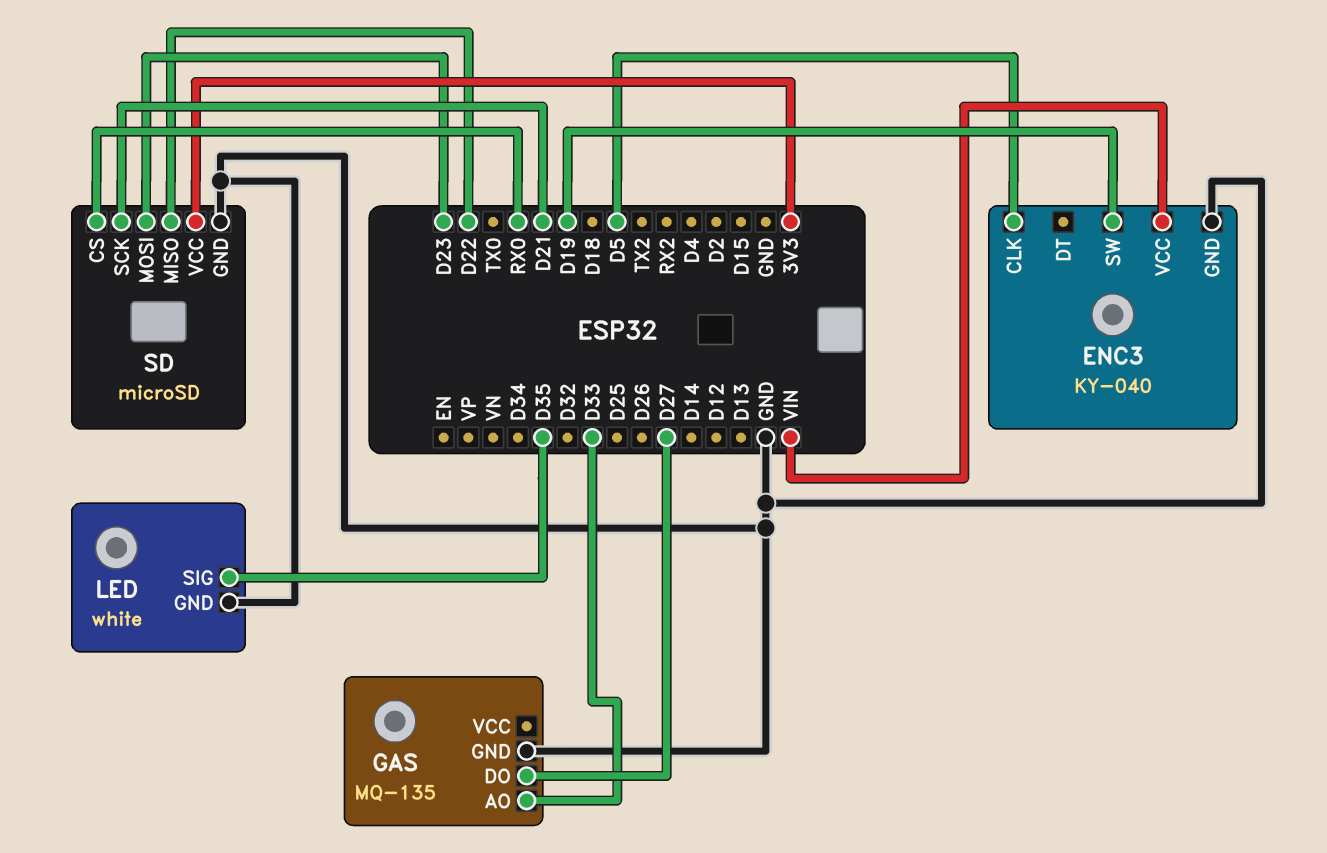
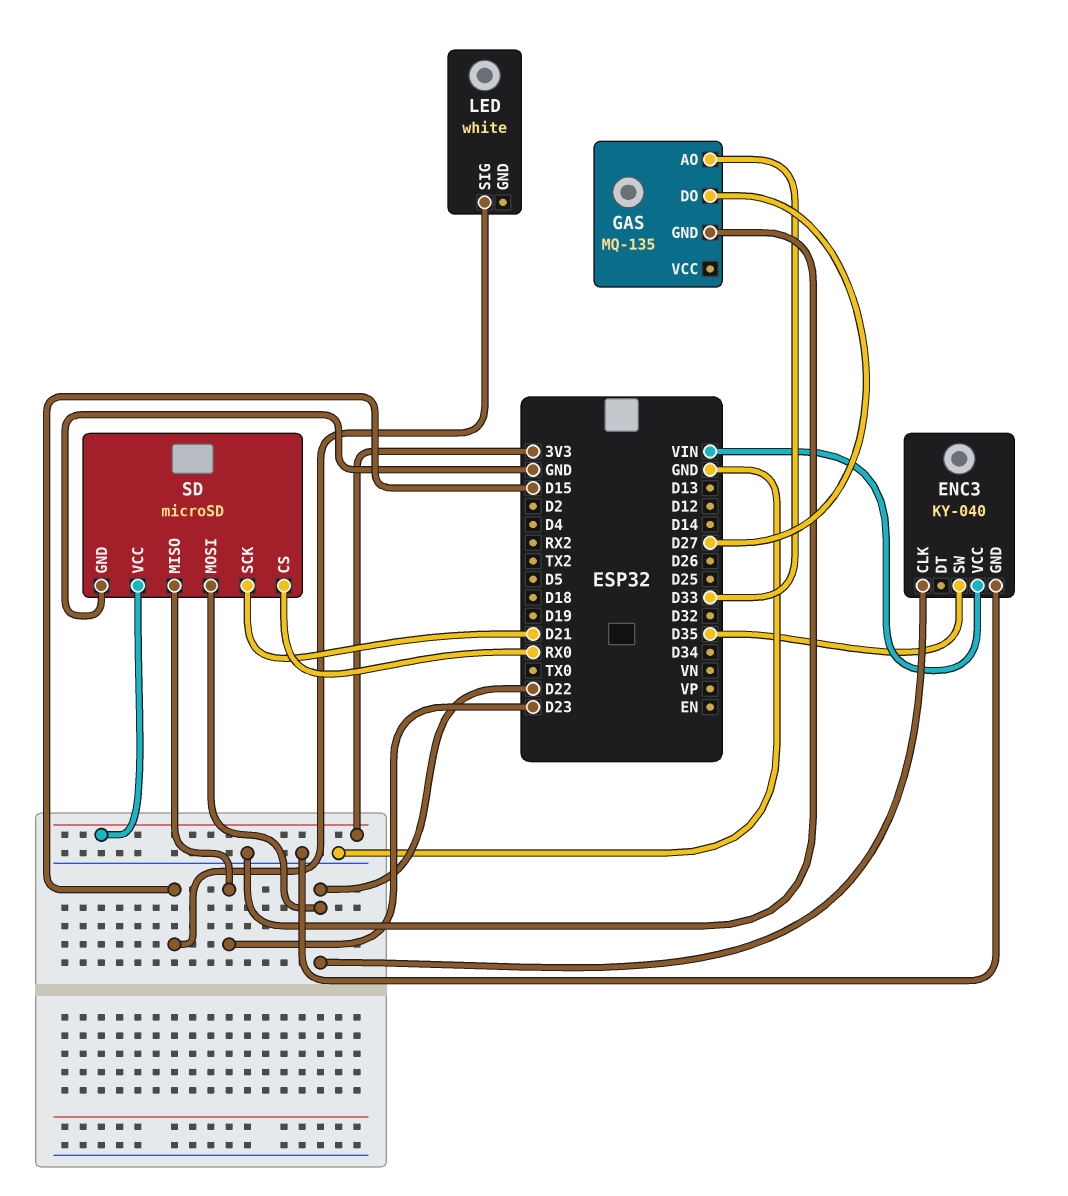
ENC3 pin CLK: D5 -> D22
ENC3 pin SW: D19 -> D35
LED pin GND: GND -> none
LED pin SIG: D35 -> D15
SD pin MISO: D22 -> D23
SD pin MOSI: D23 -> D22

